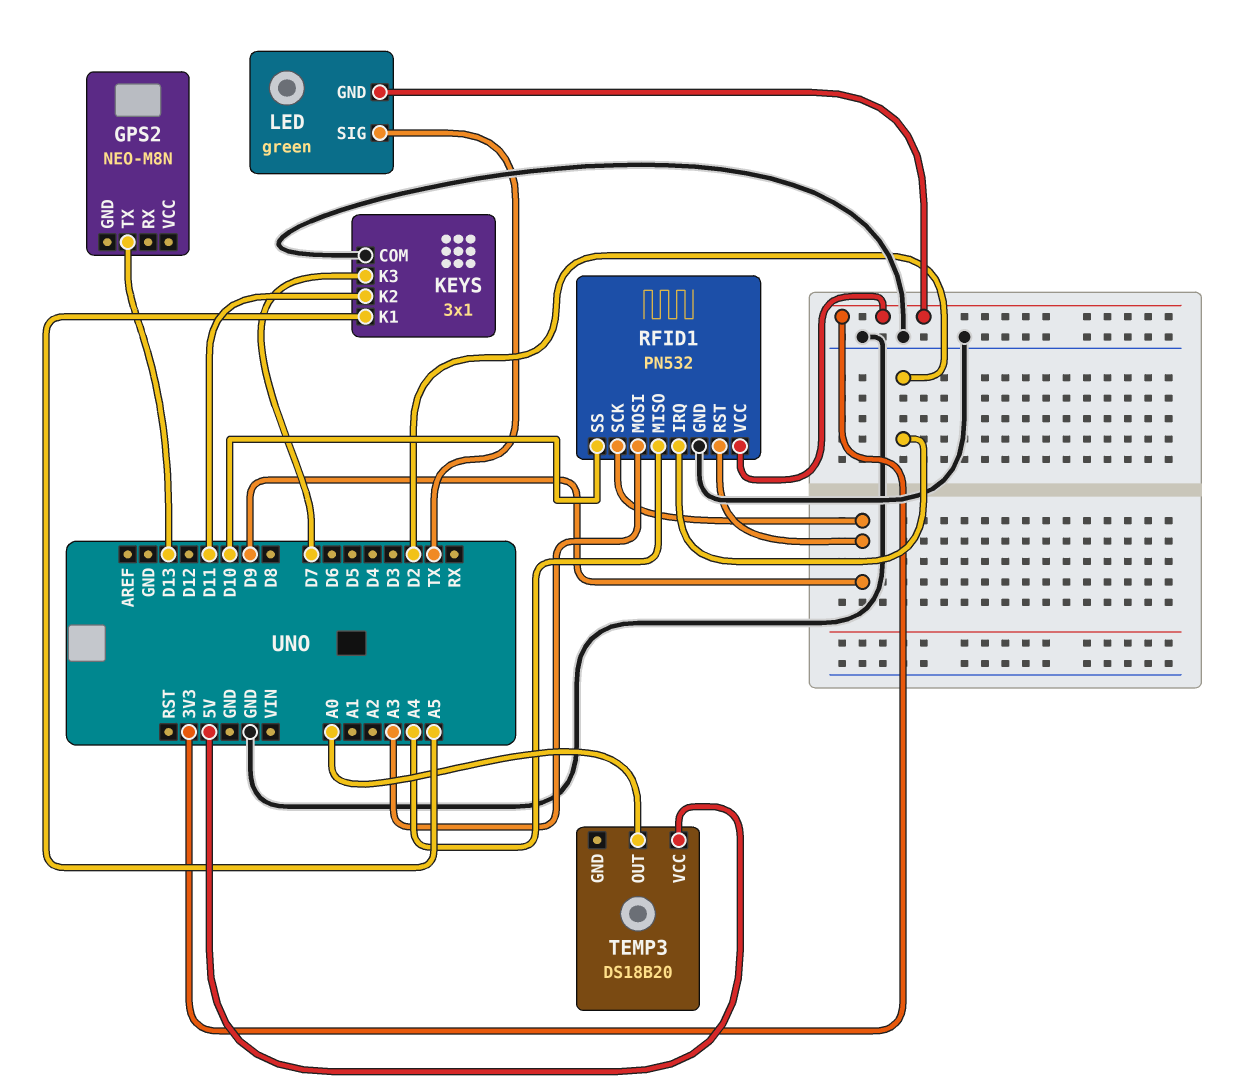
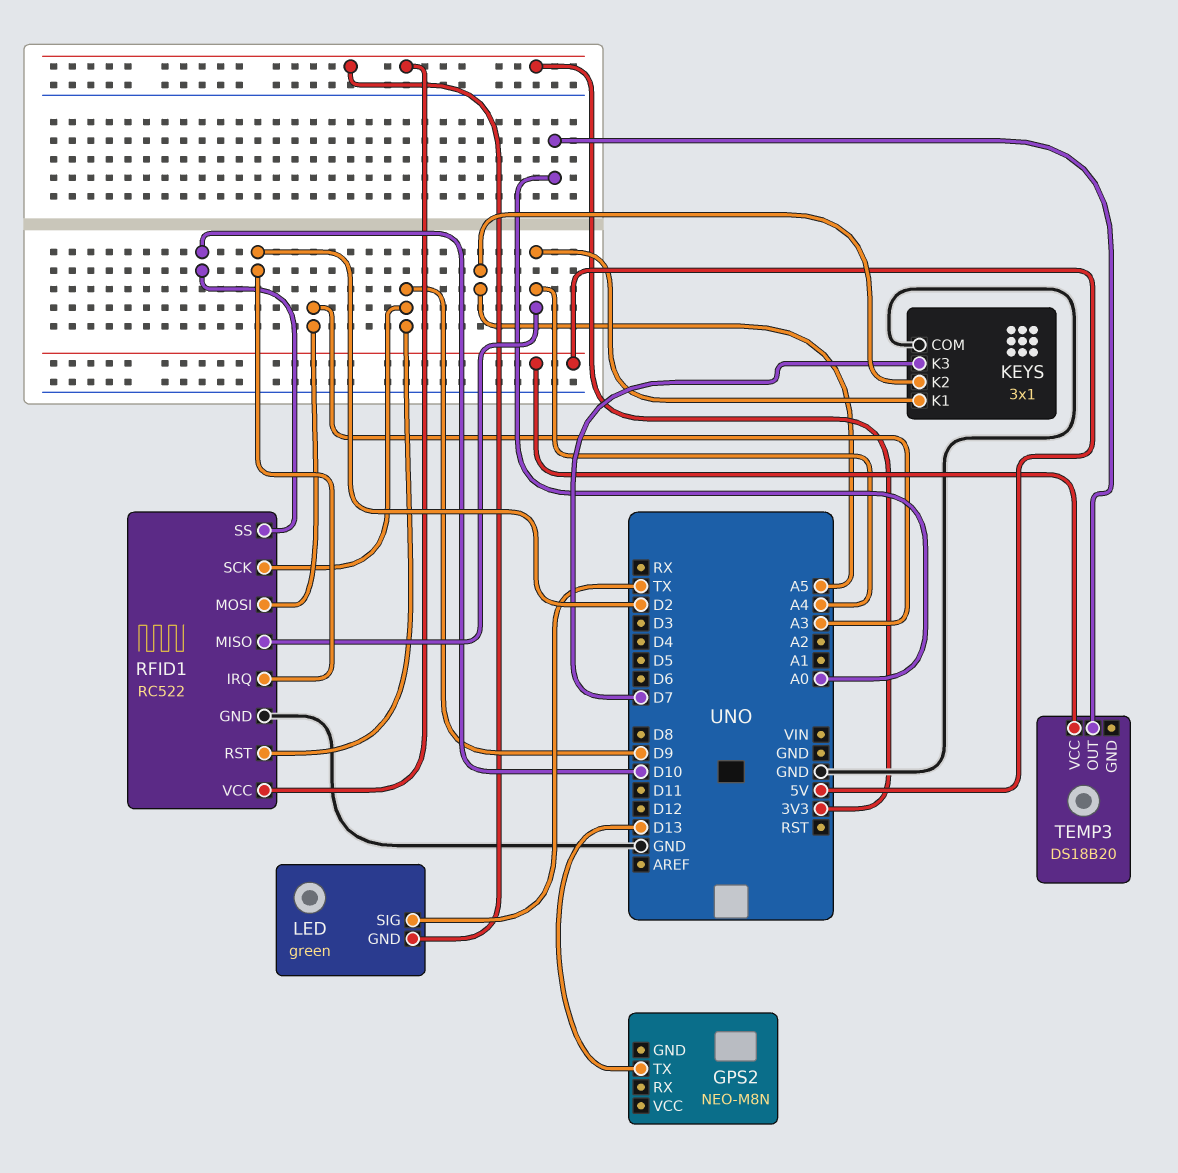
KEYS pin K1: A5 -> A4
KEYS pin K2: D11 -> A5
RFID1: PN532 -> RC522

